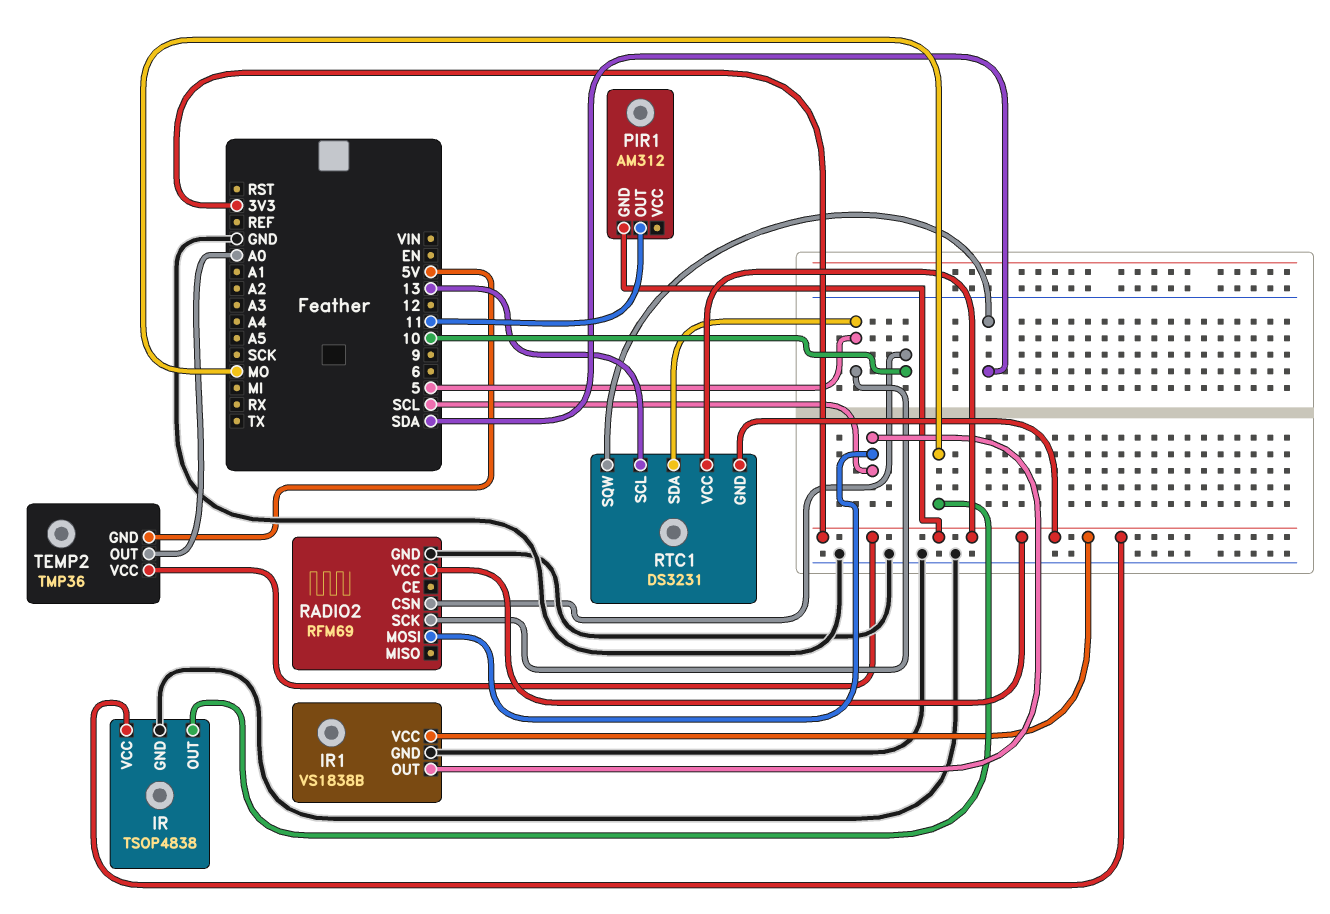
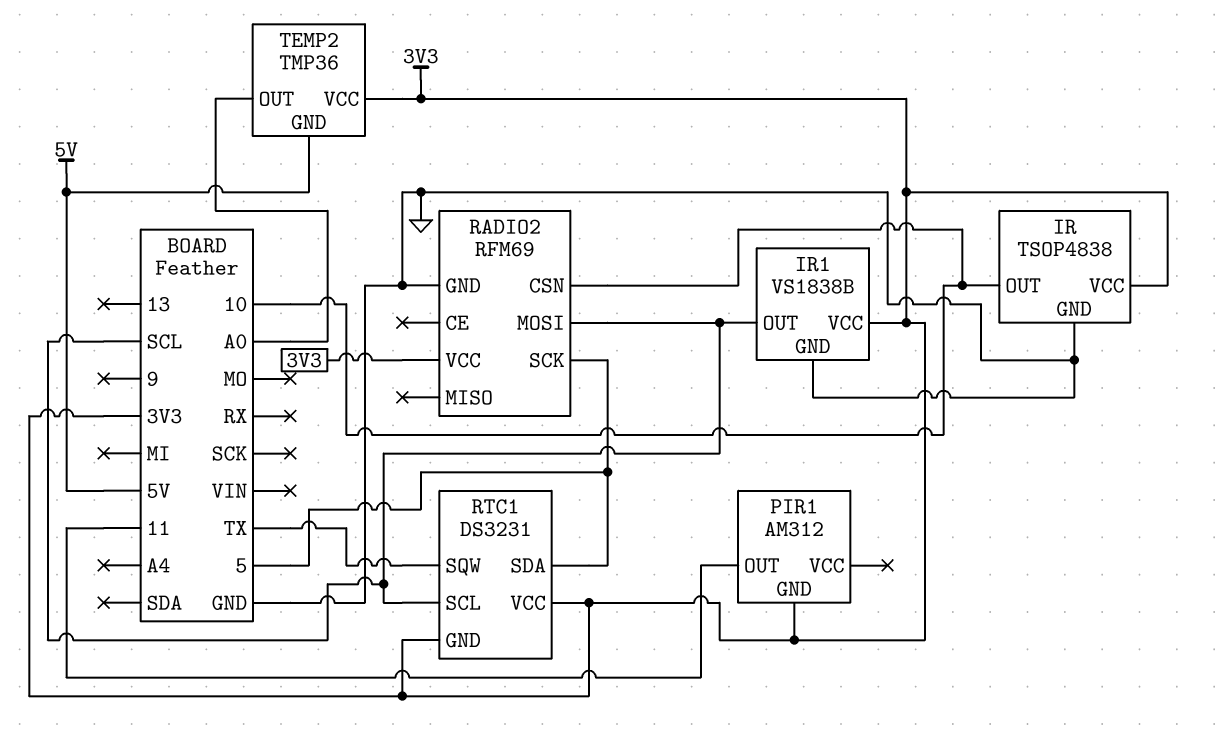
IR pin OUT: MO -> 10
RTC1 pin SCL: 13 -> SCL
RTC1 pin SQW: SDA -> TX

